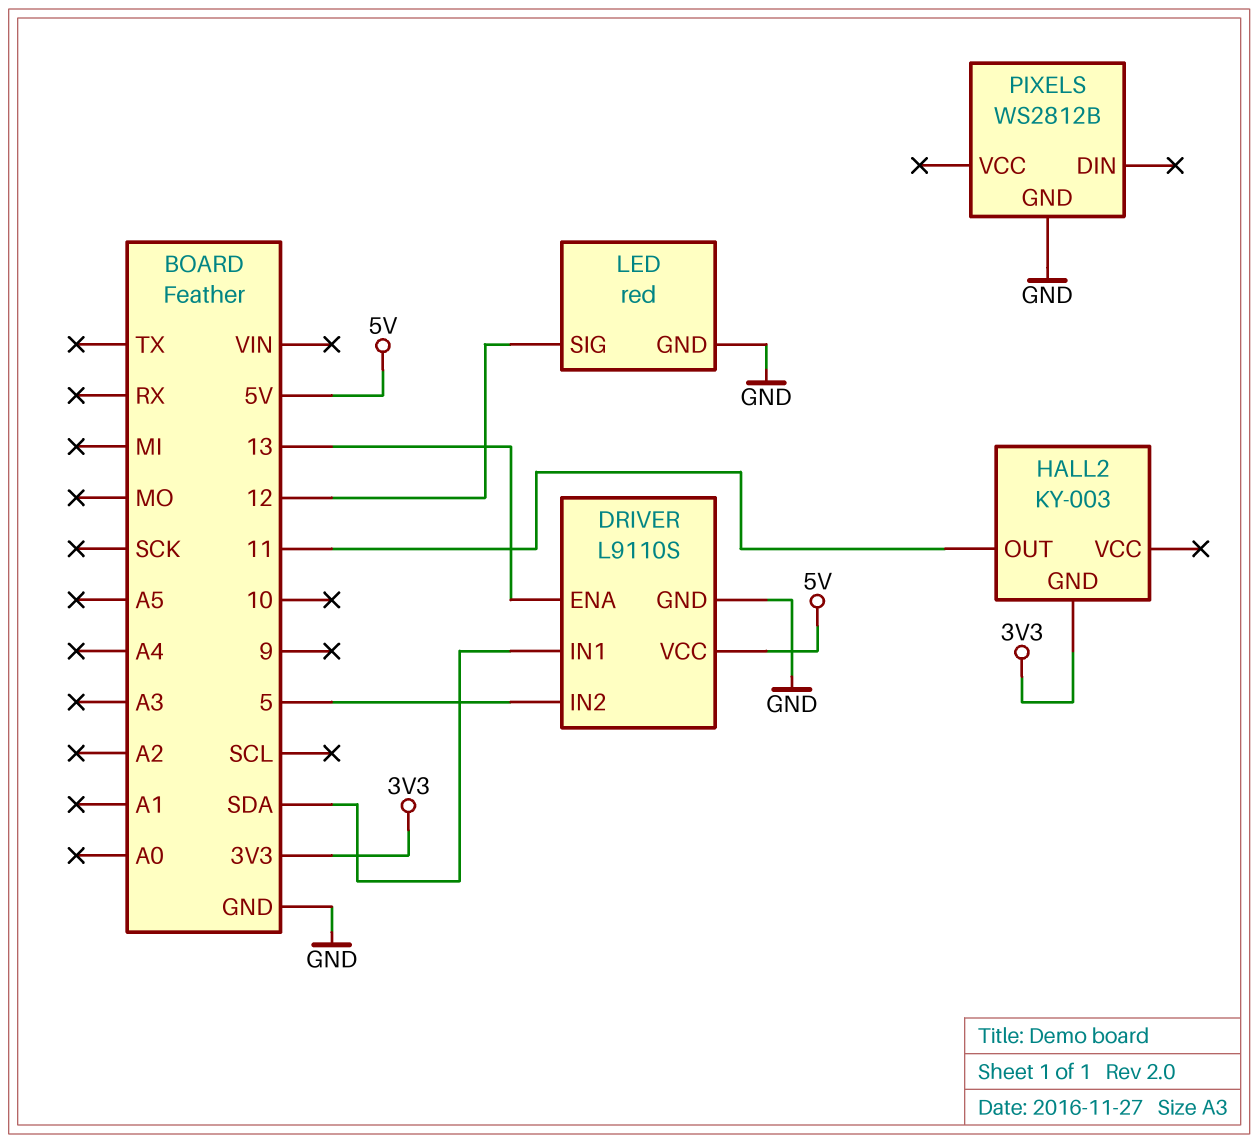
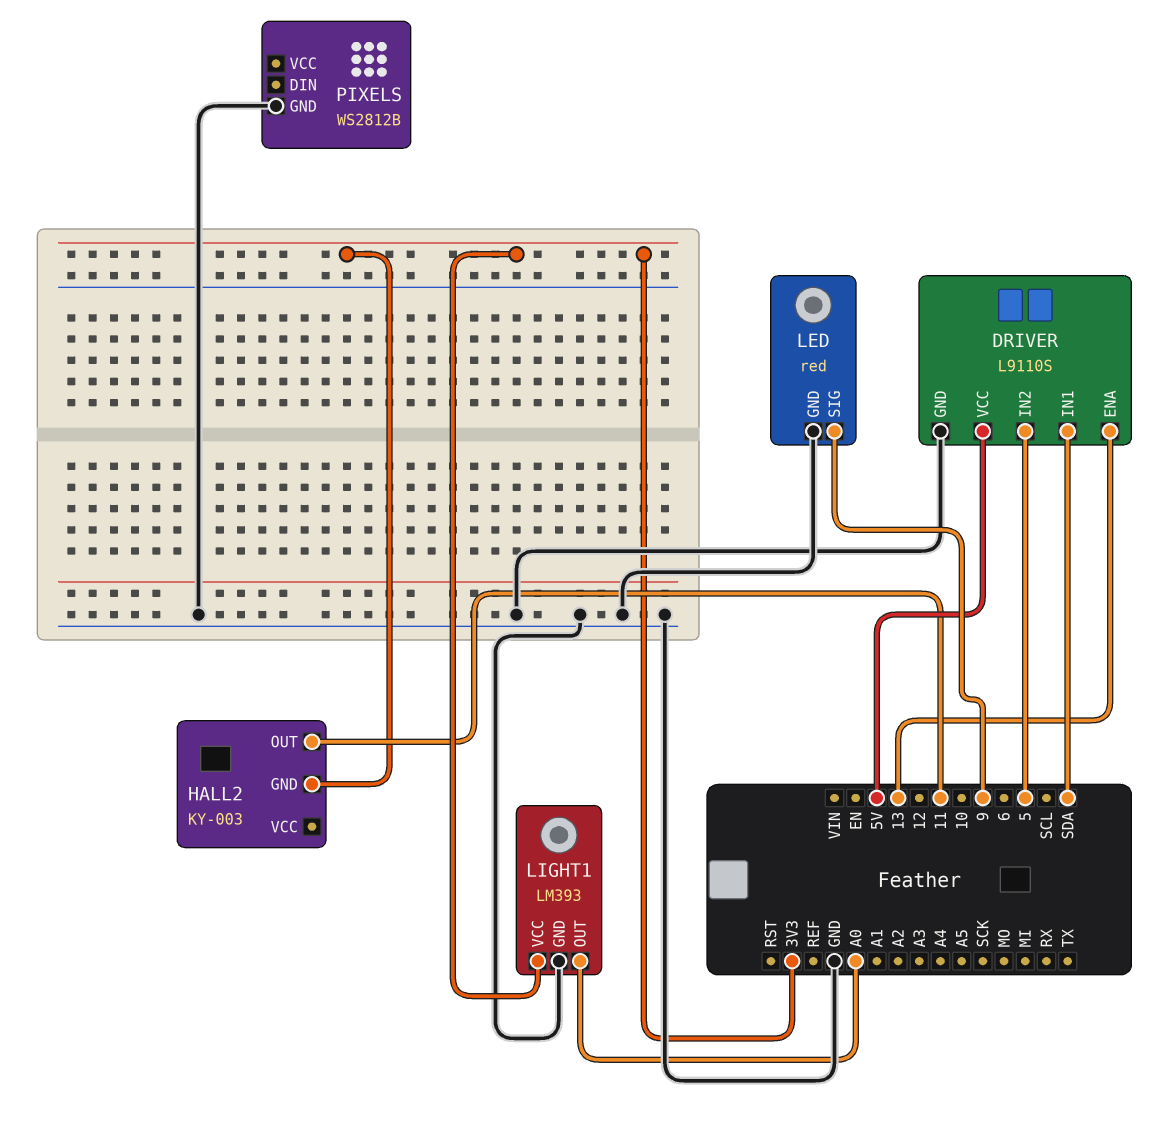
LED pin SIG: 12 -> 9
LIGHT1: none -> LM393
LIGHT1 pin GND: none -> GND
LIGHT1 pin OUT: none -> A0
LIGHT1 pin VCC: none -> 3V3

